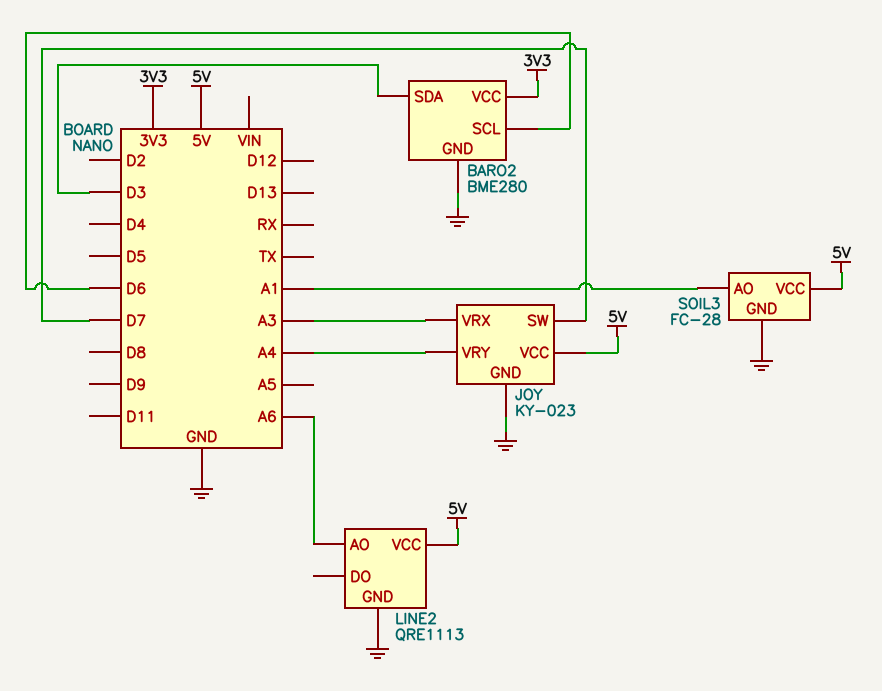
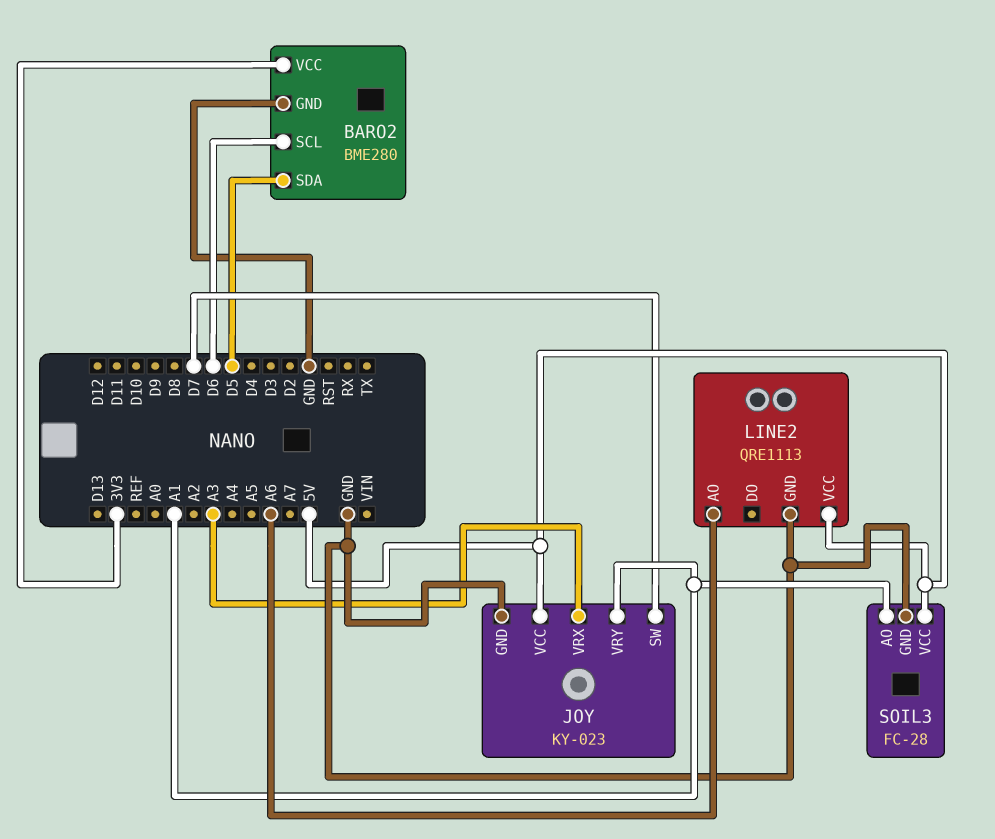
BARO2 pin SDA: D3 -> D5
JOY pin VRY: A4 -> A1

